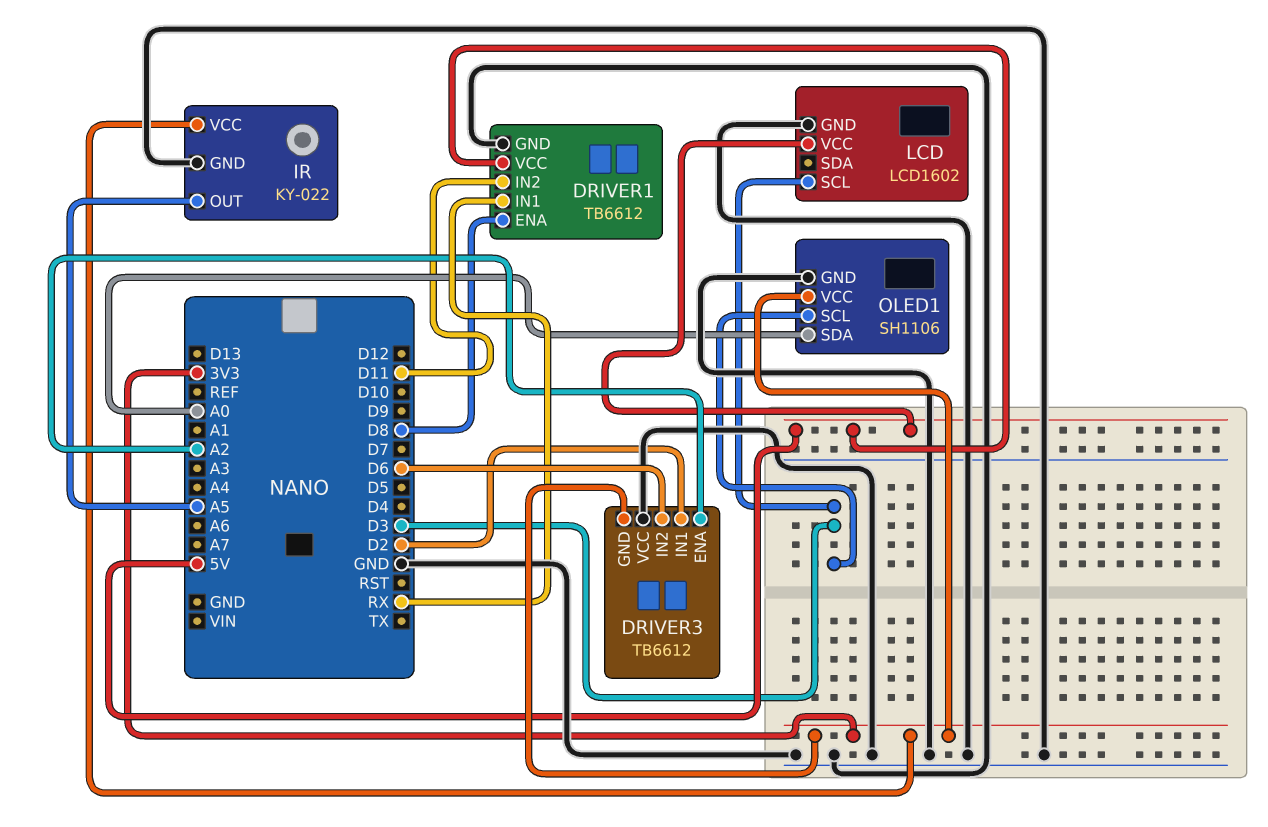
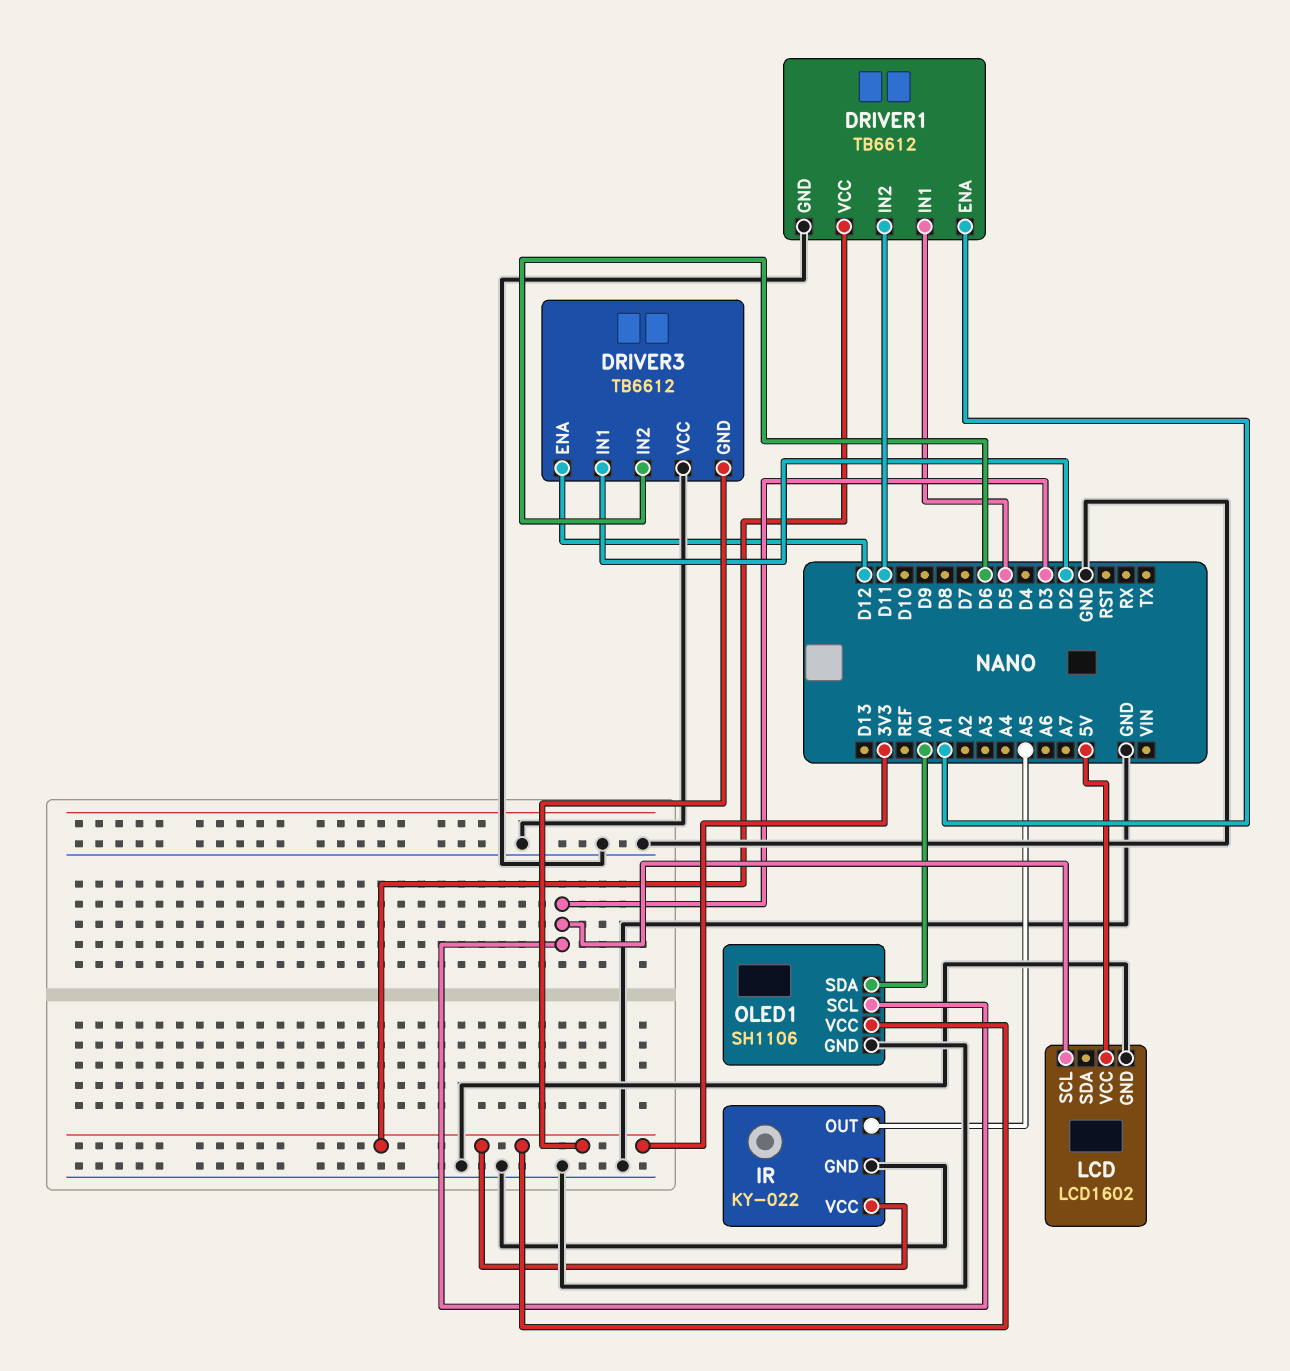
DRIVER1 pin ENA: D8 -> A1
DRIVER1 pin IN1: RX -> D5
DRIVER1 pin VCC: 5V -> 3V3
DRIVER3 pin ENA: A2 -> D12

